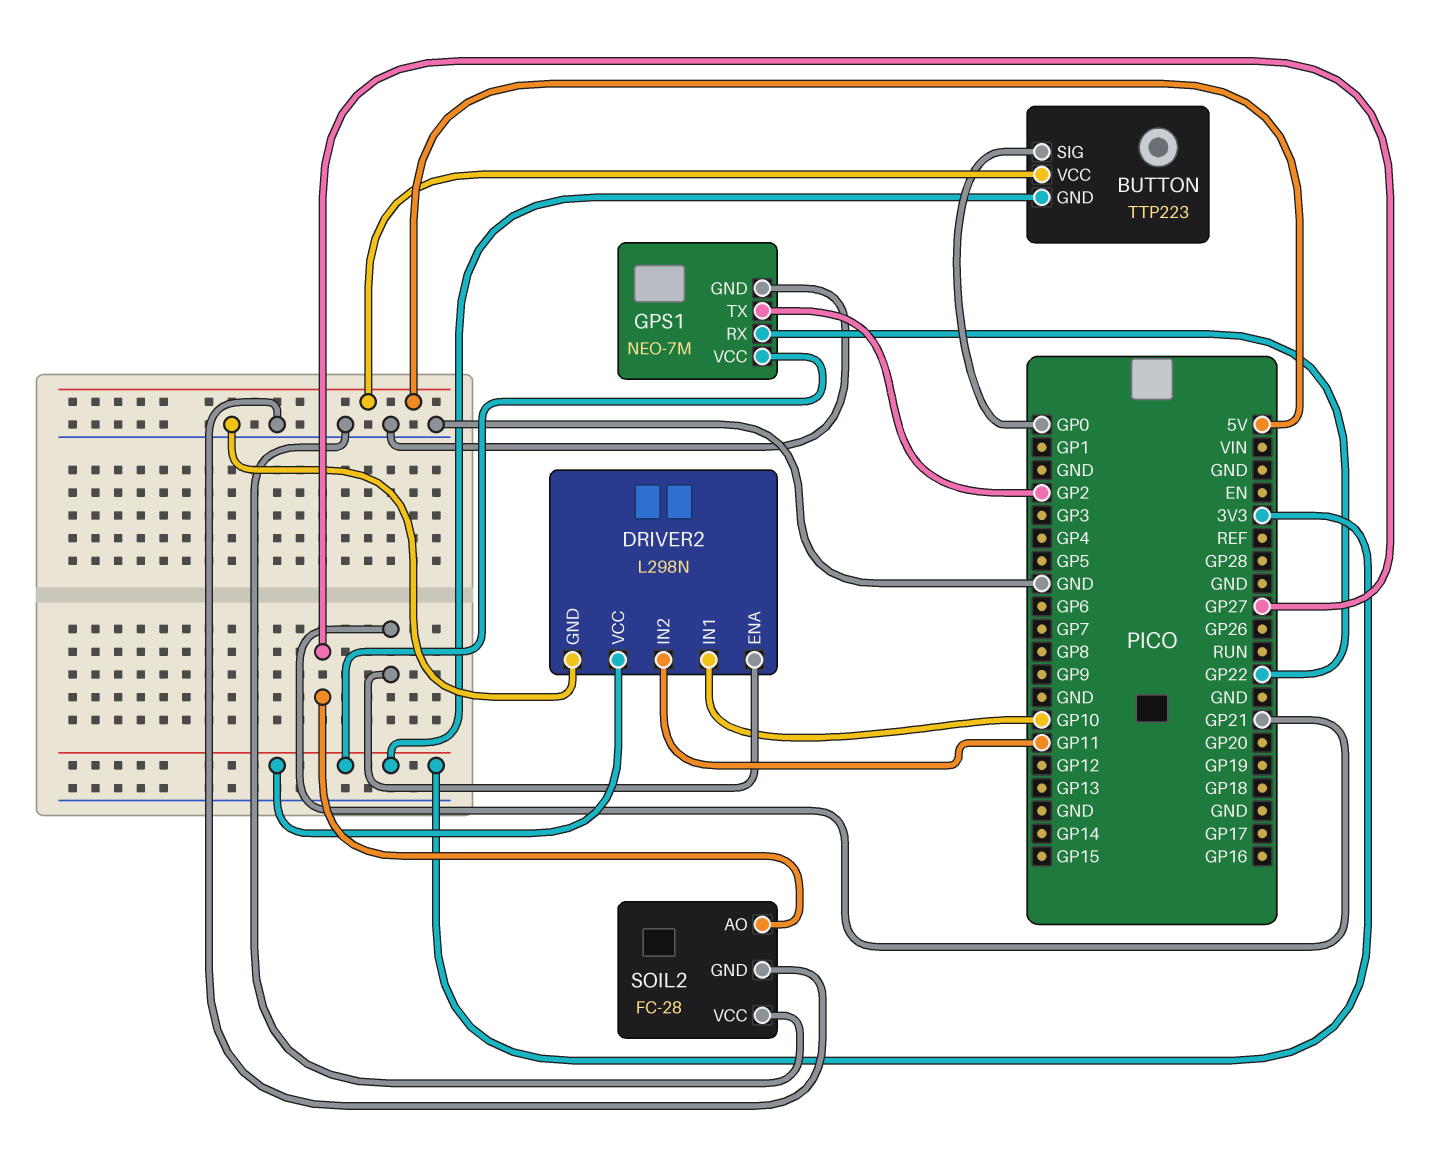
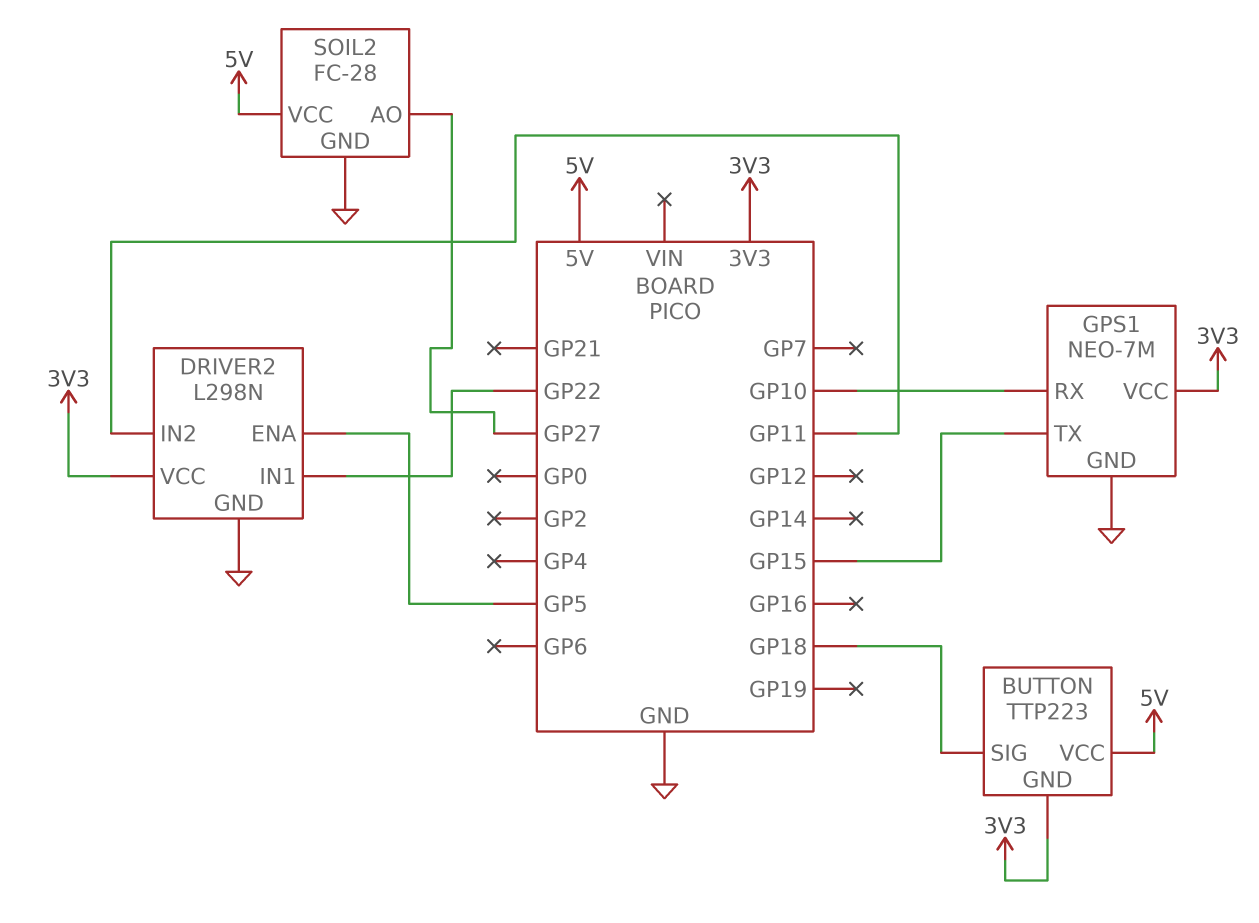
BUTTON pin SIG: GP0 -> GP18
DRIVER2 pin ENA: GP21 -> GP5
DRIVER2 pin IN1: GP10 -> GP22
GPS1 pin RX: GP22 -> GP10
GPS1 pin TX: GP2 -> GP15
SOIL2 pin VCC: GND -> 5V

